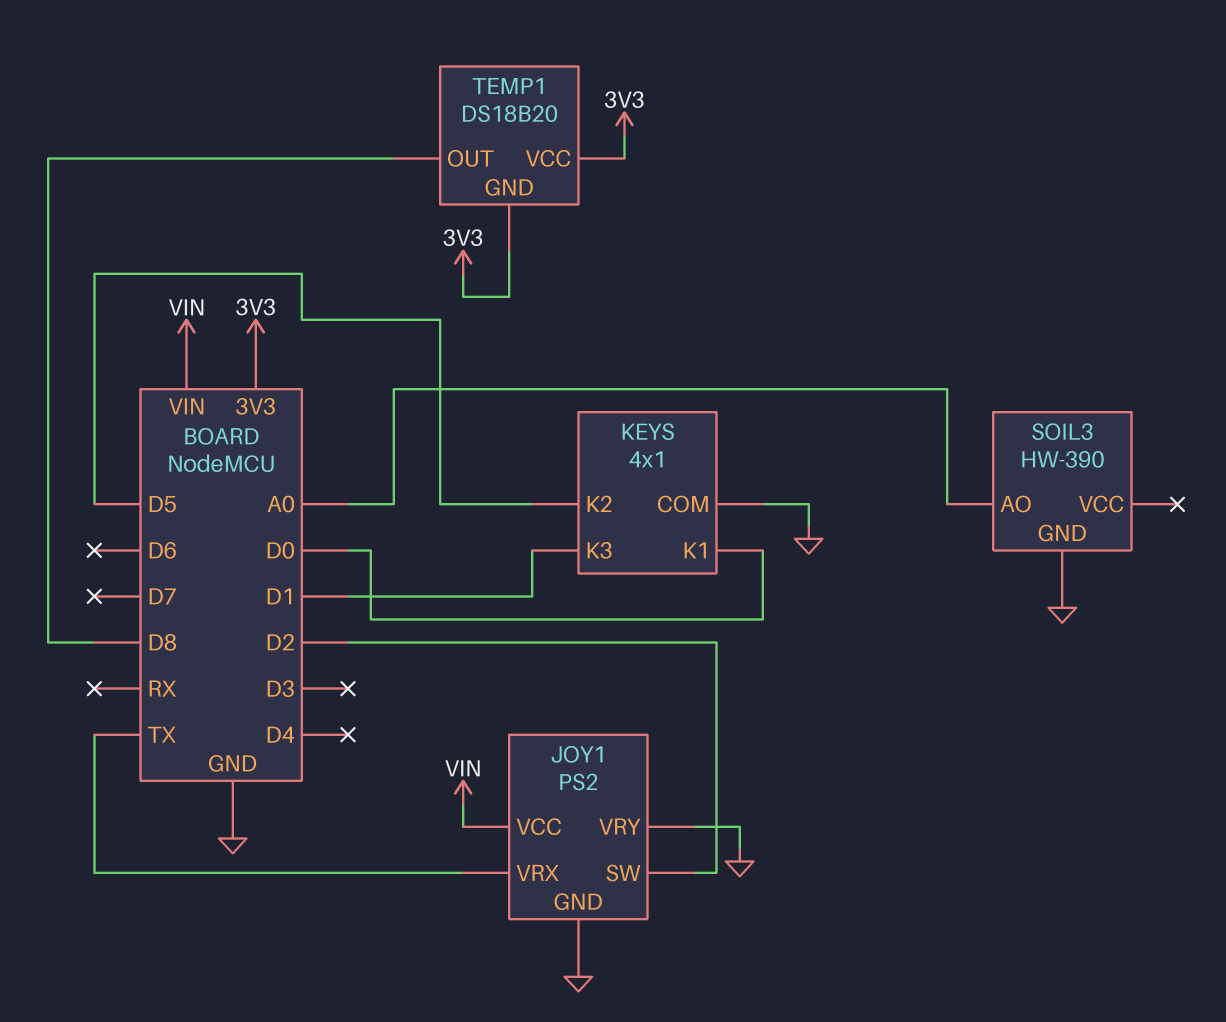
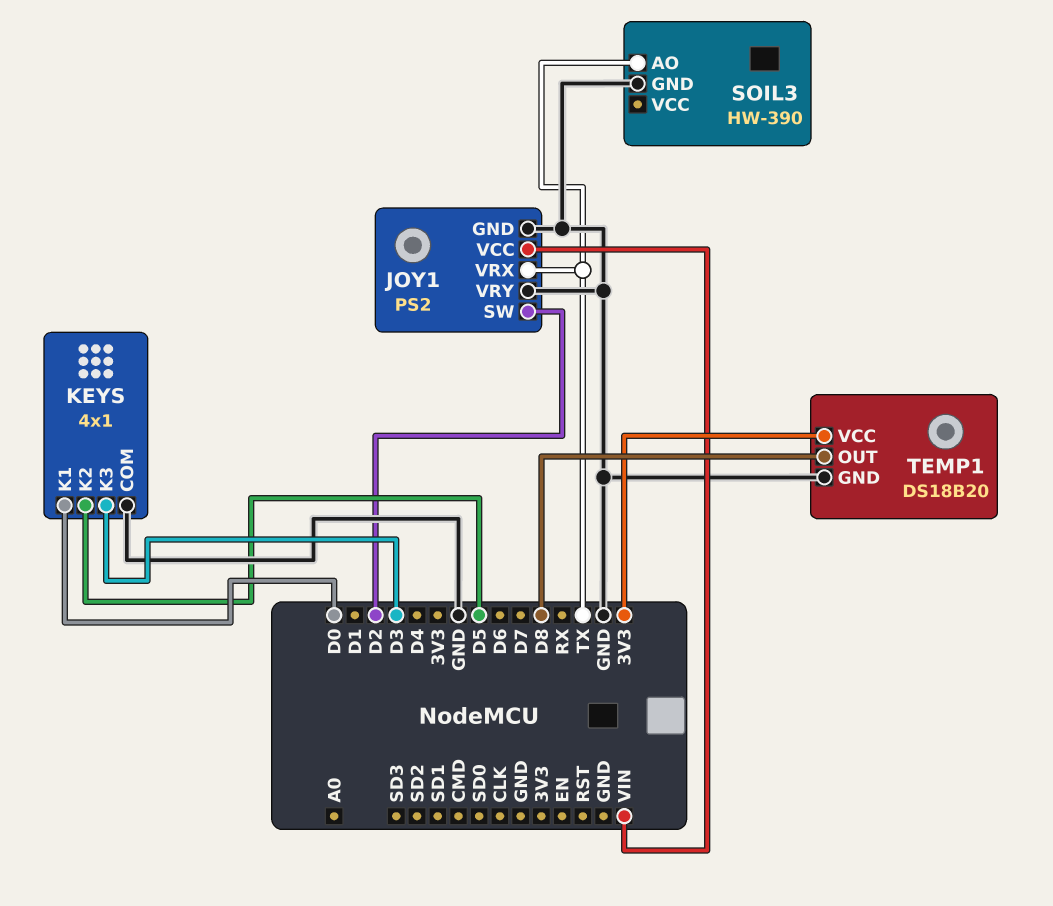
KEYS pin K3: D1 -> D3
SOIL3 pin AO: A0 -> TX
TEMP1 pin GND: 3V3 -> GND

